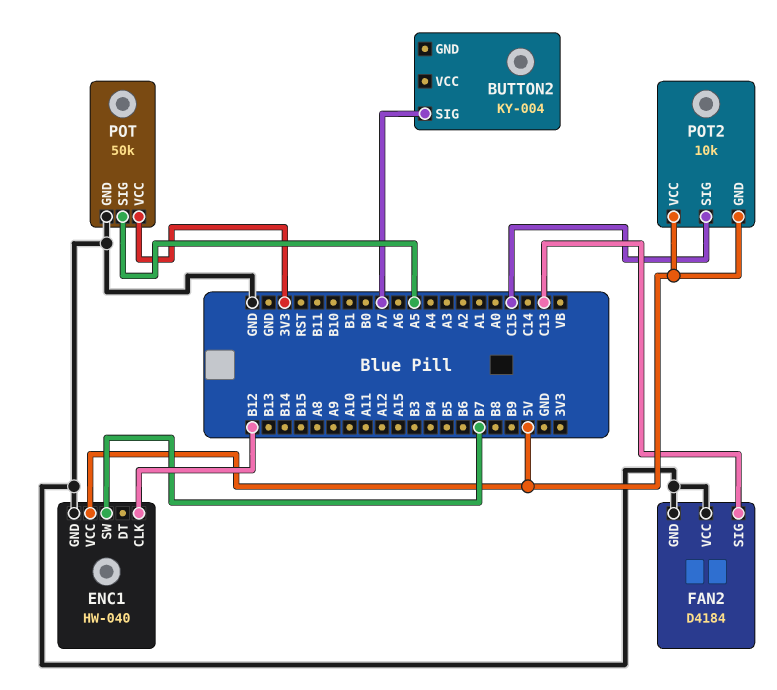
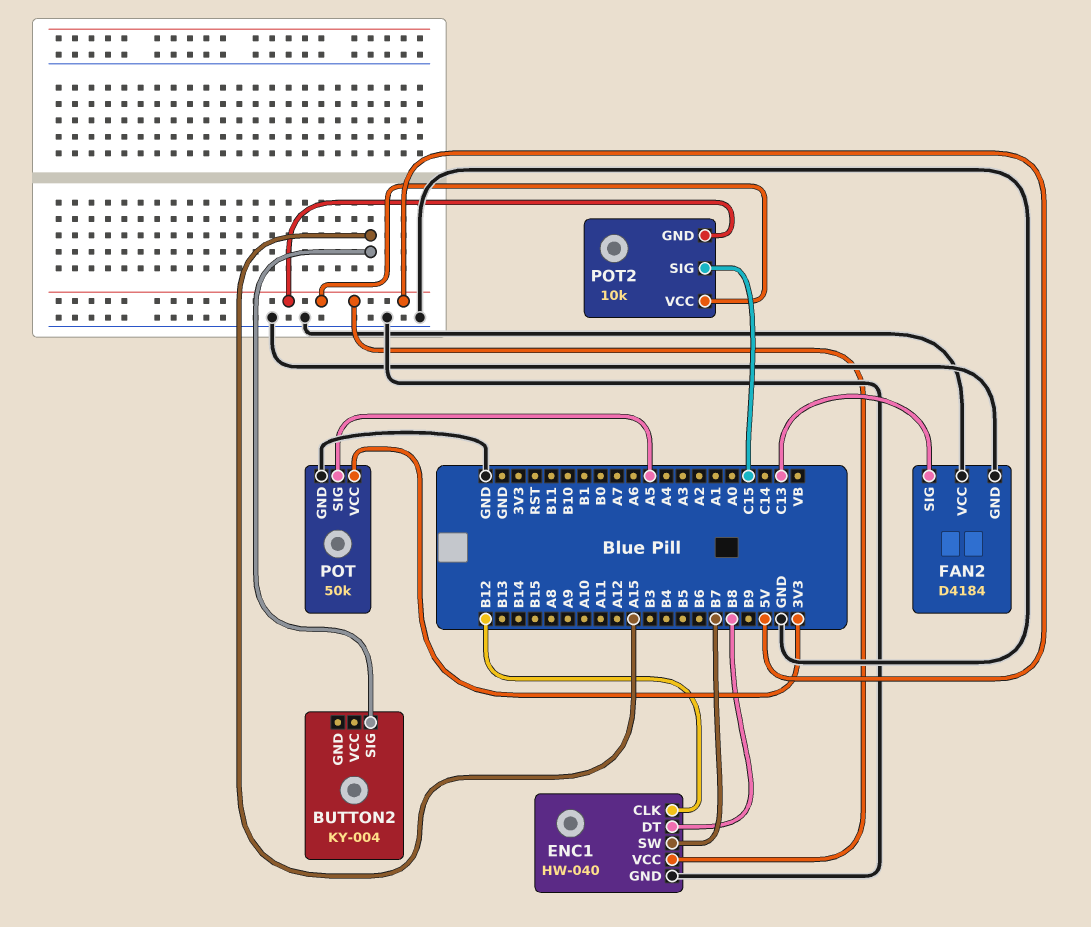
BUTTON2 pin SIG: A7 -> A15
ENC1 pin DT: none -> B8

